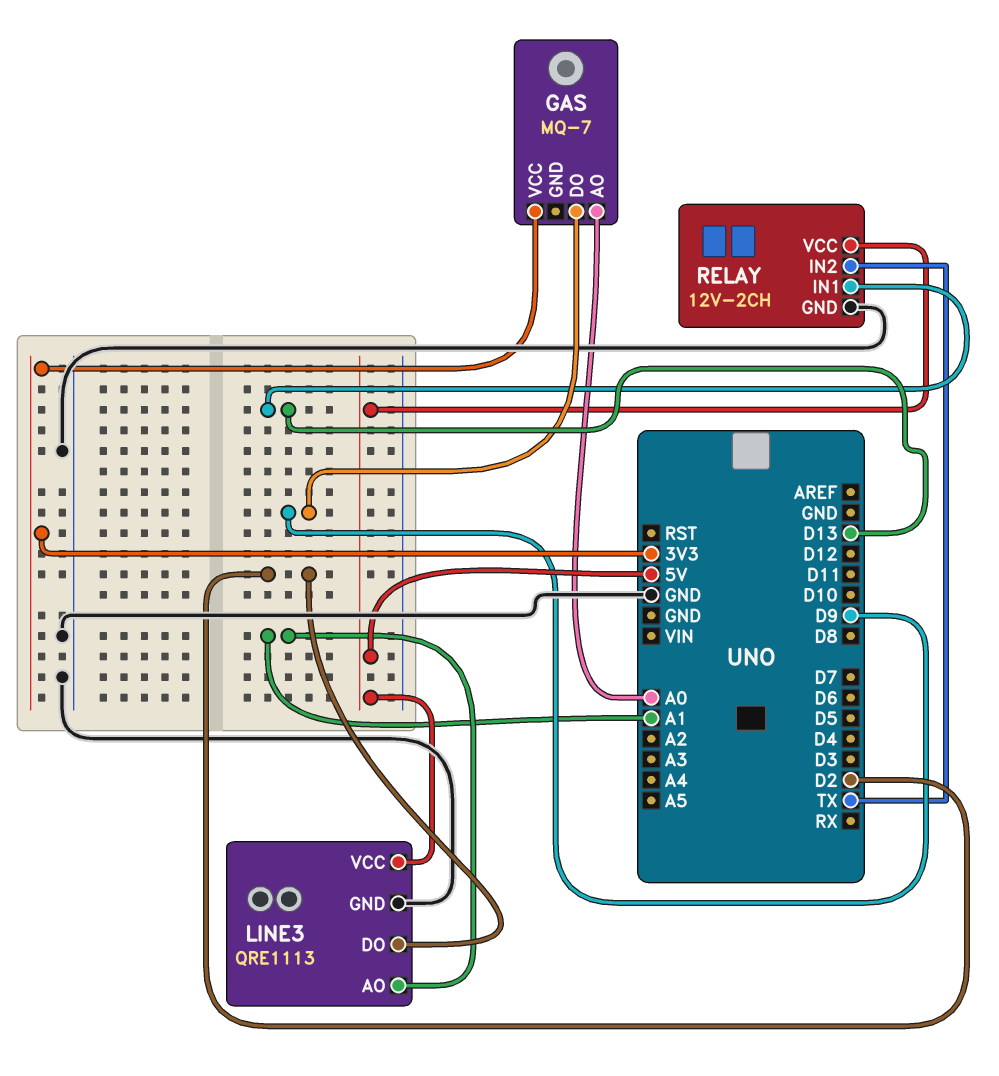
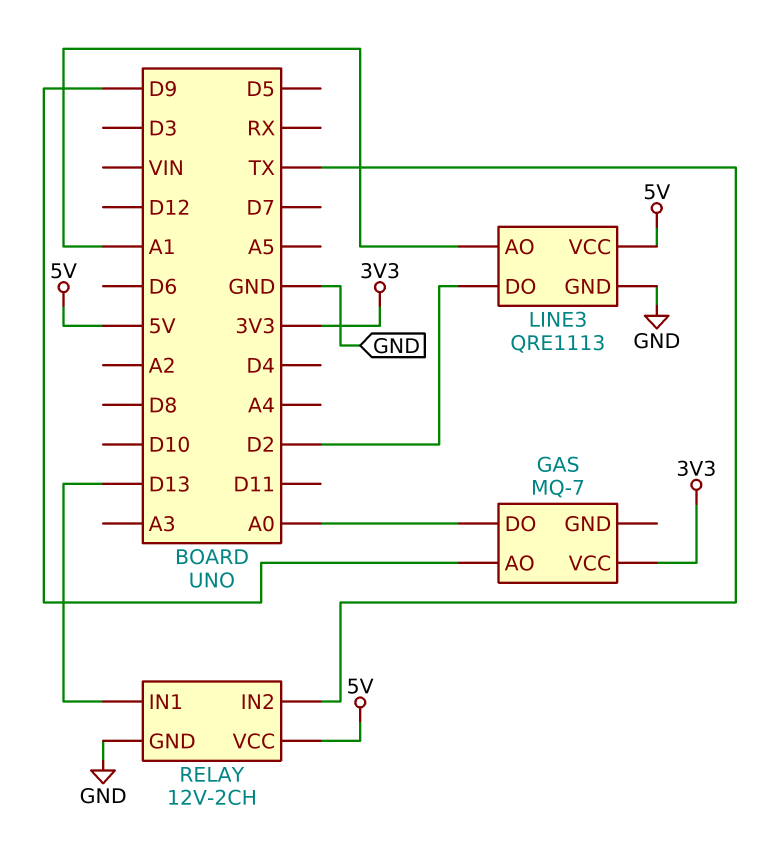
GAS pin AO: A0 -> D9
GAS pin DO: D9 -> A0

